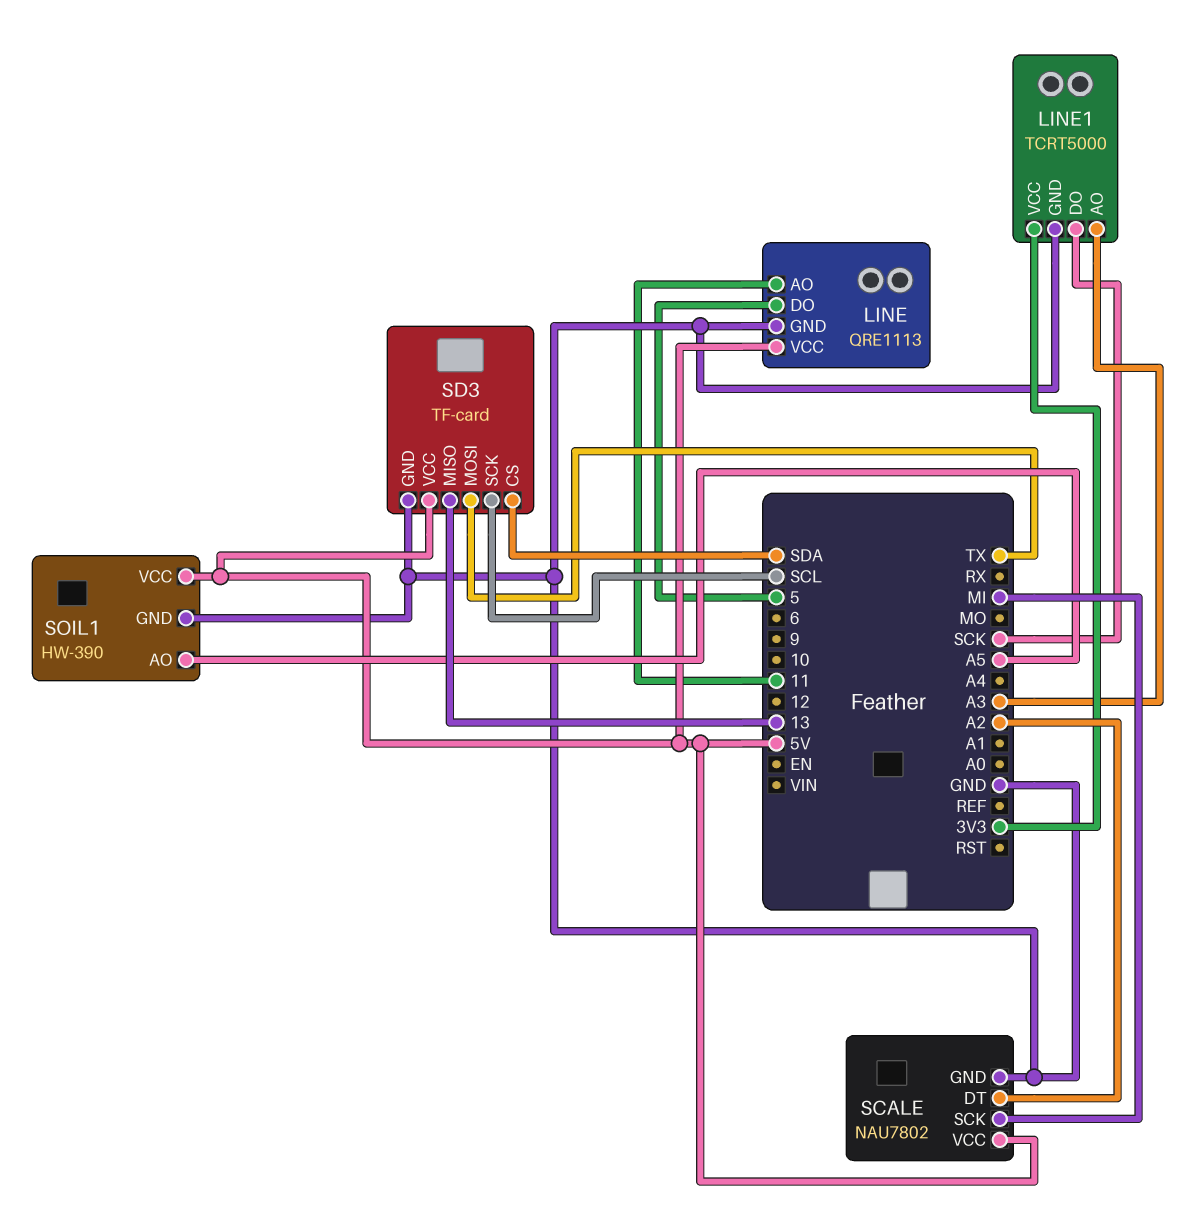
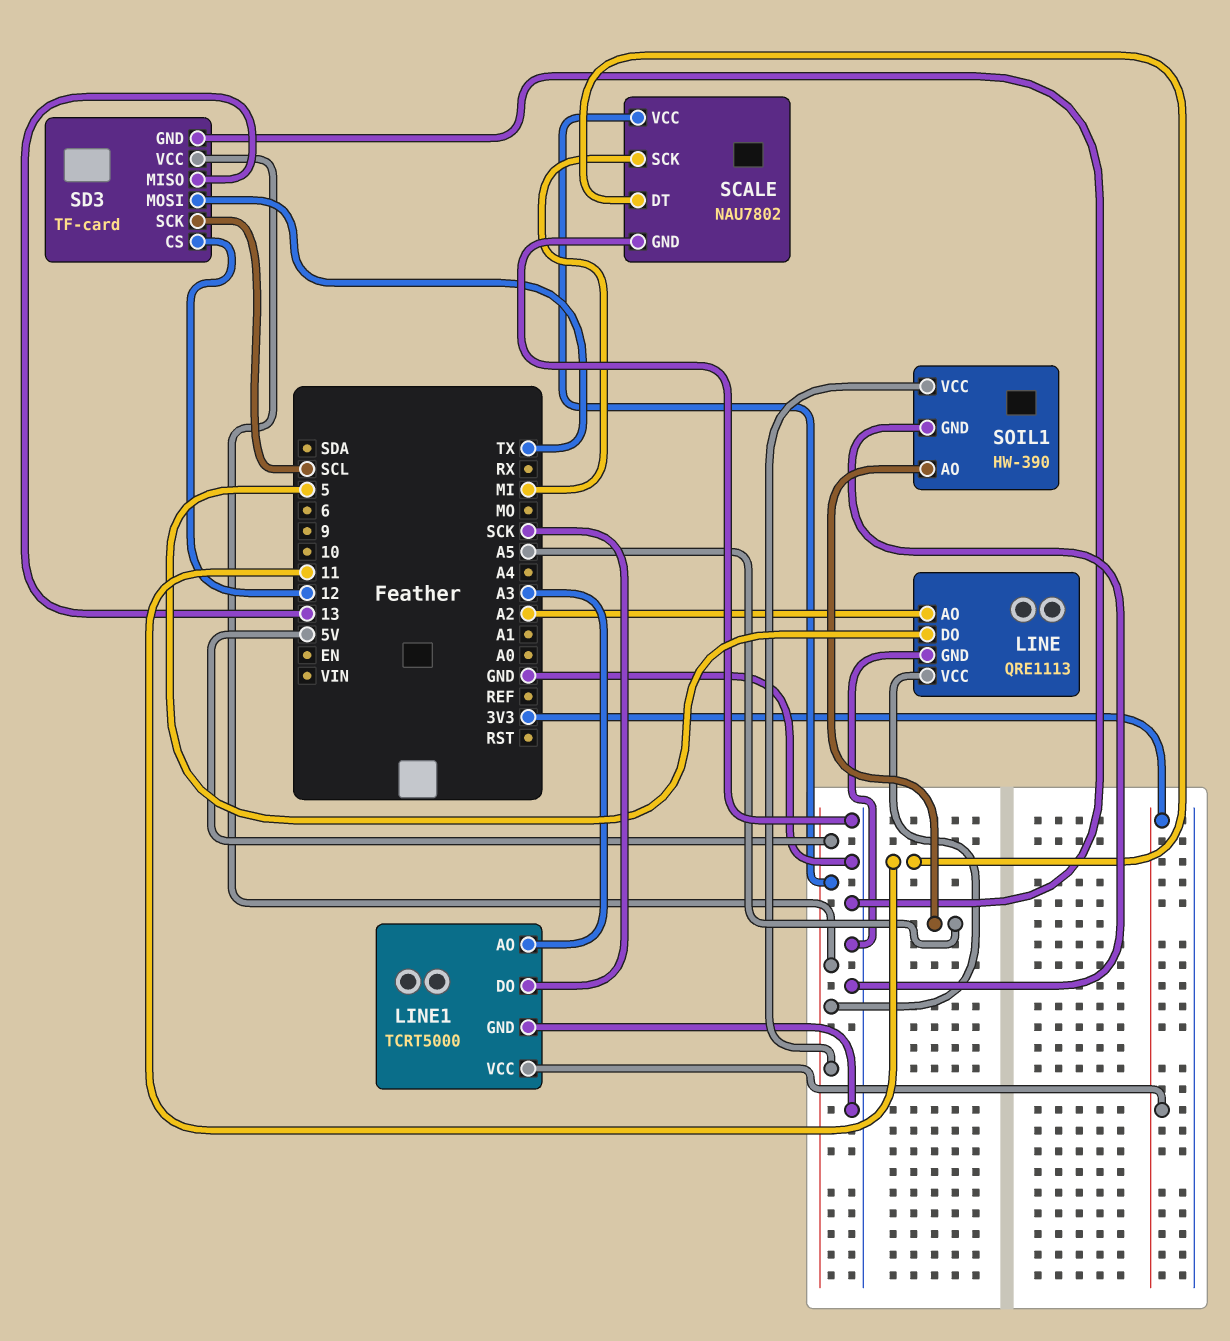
LINE pin AO: 11 -> A2
SCALE pin DT: A2 -> 11
SD3 pin CS: SDA -> 12

